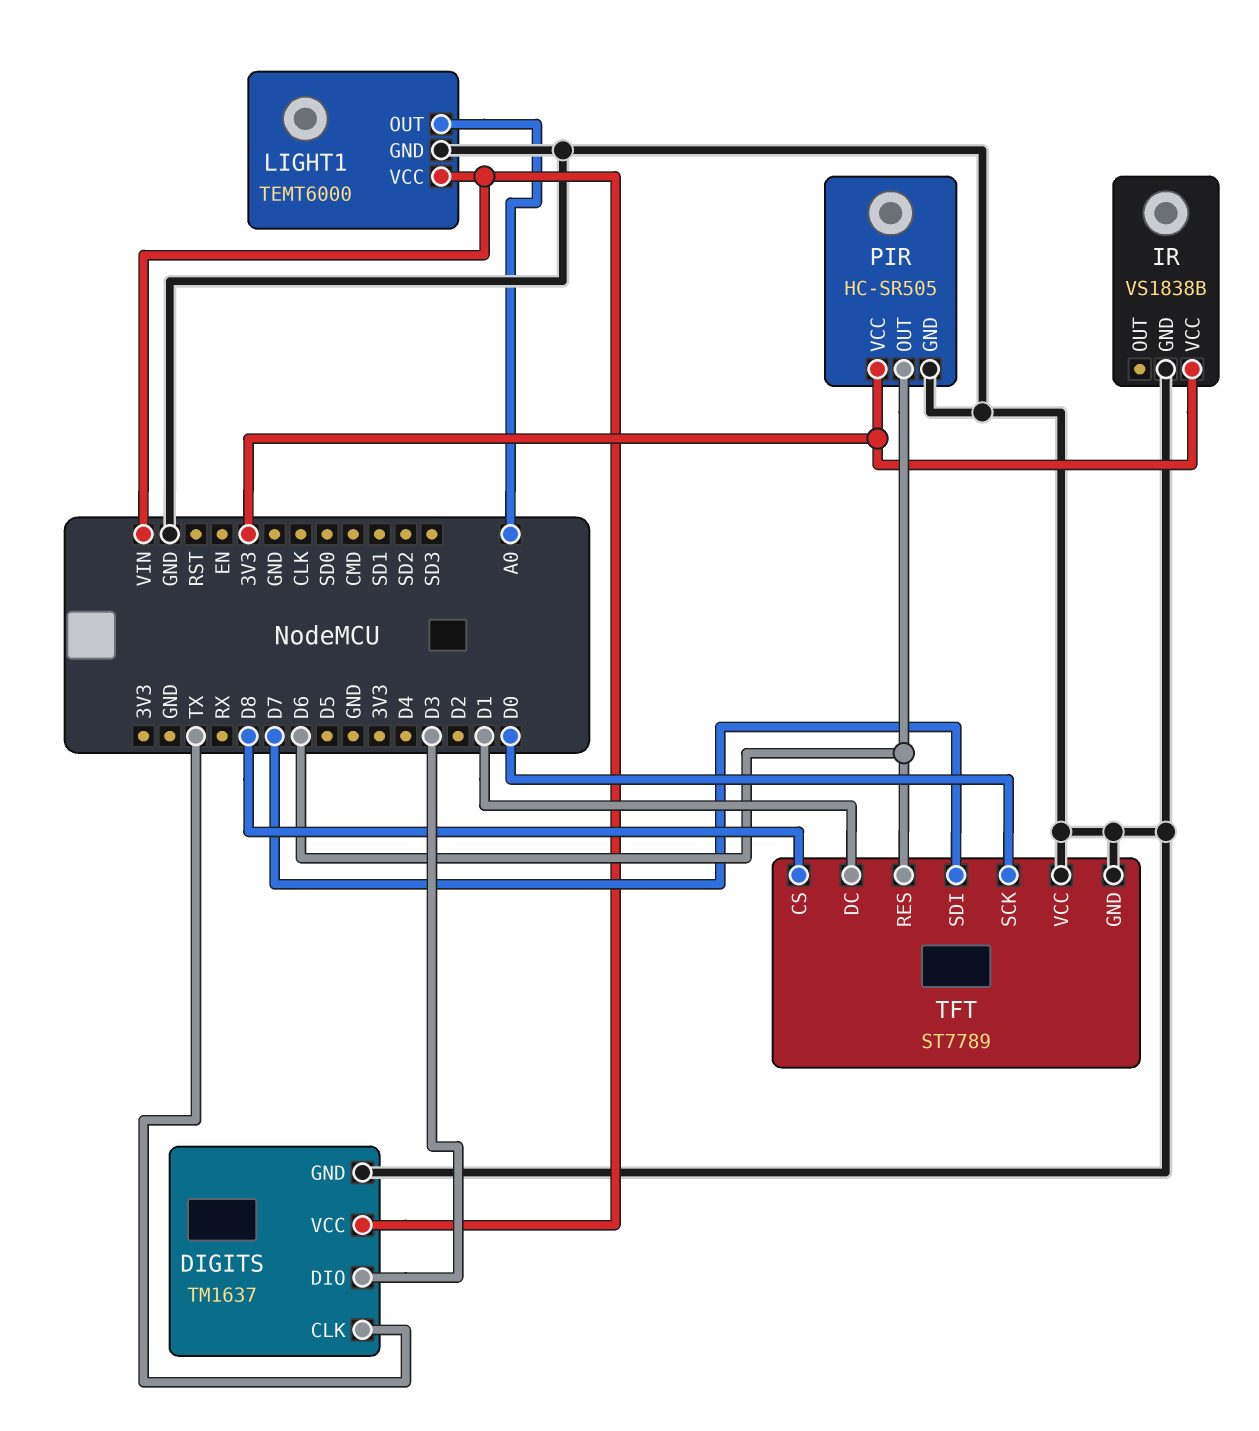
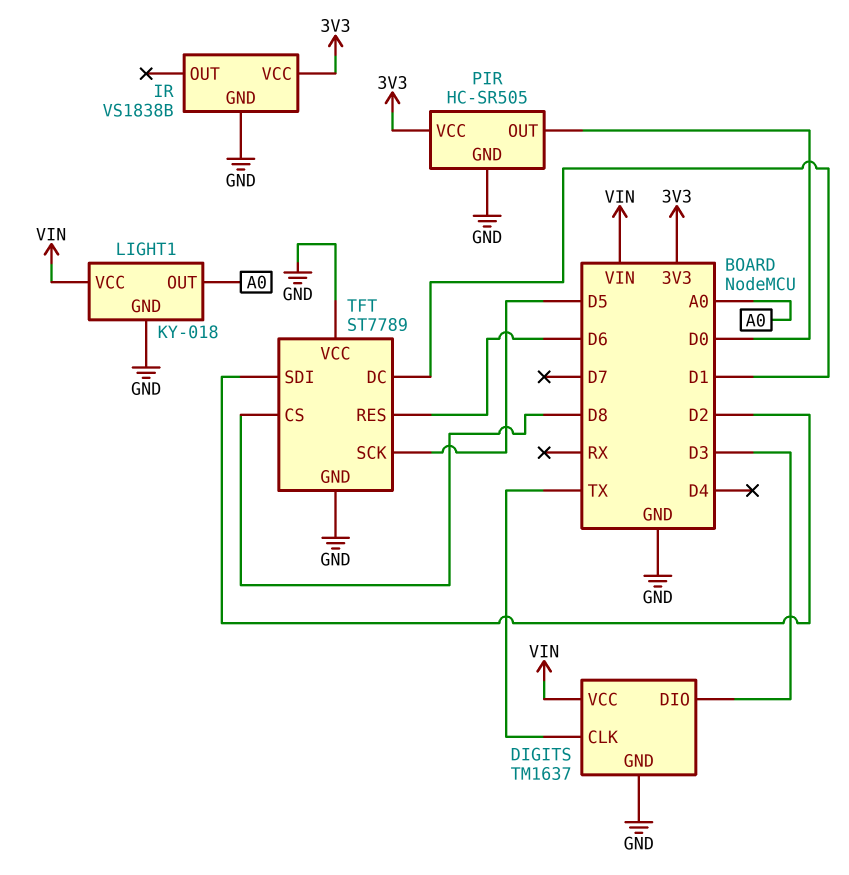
LIGHT1: TEMT6000 -> KY-018
PIR pin OUT: D6 -> D0
TFT pin SCK: D0 -> D5
TFT pin SDI: D7 -> D2

